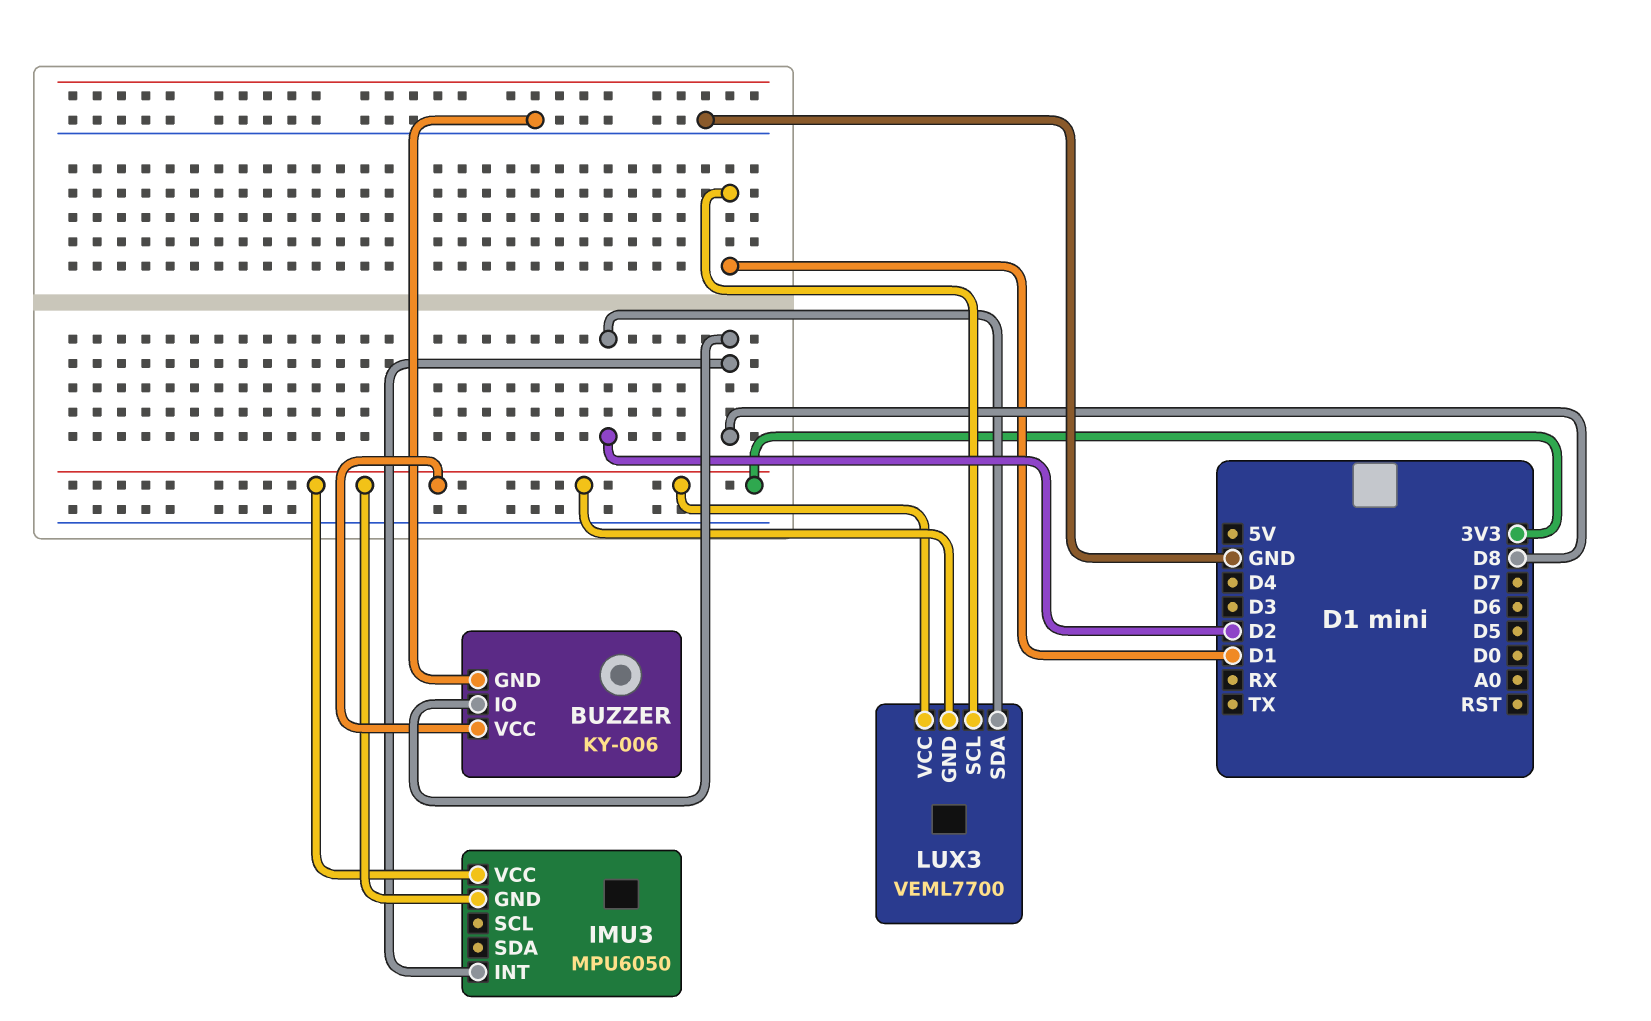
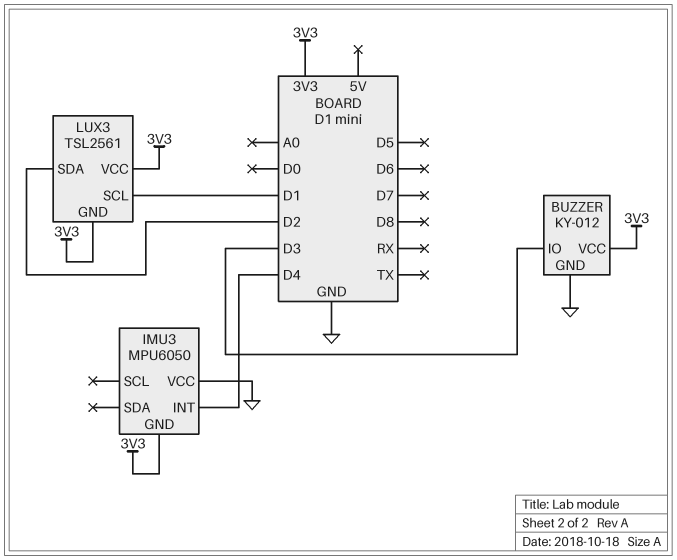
BUZZER: KY-006 -> KY-012
BUZZER pin IO: D8 -> D3
IMU3 pin INT: D8 -> D4
IMU3 pin VCC: 3V3 -> GND
LUX3: VEML7700 -> TSL2561

